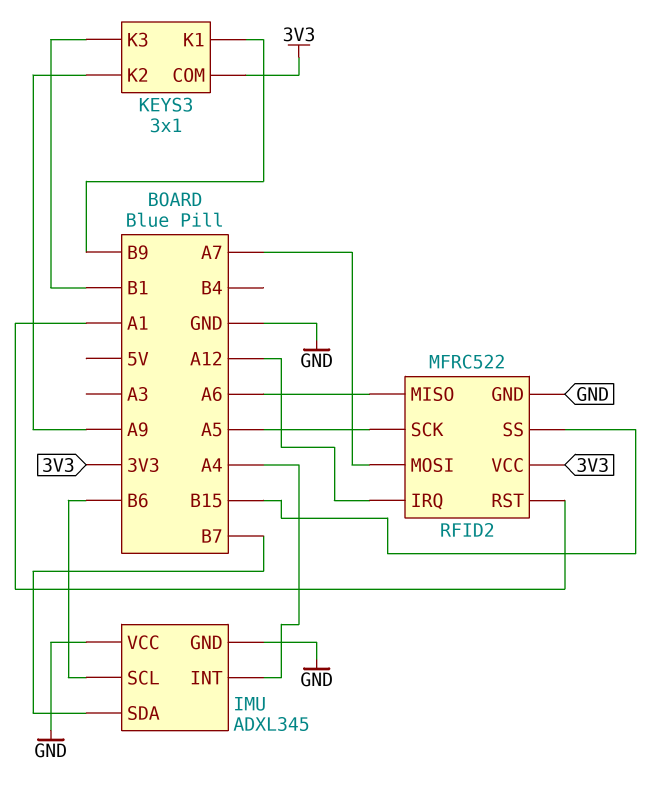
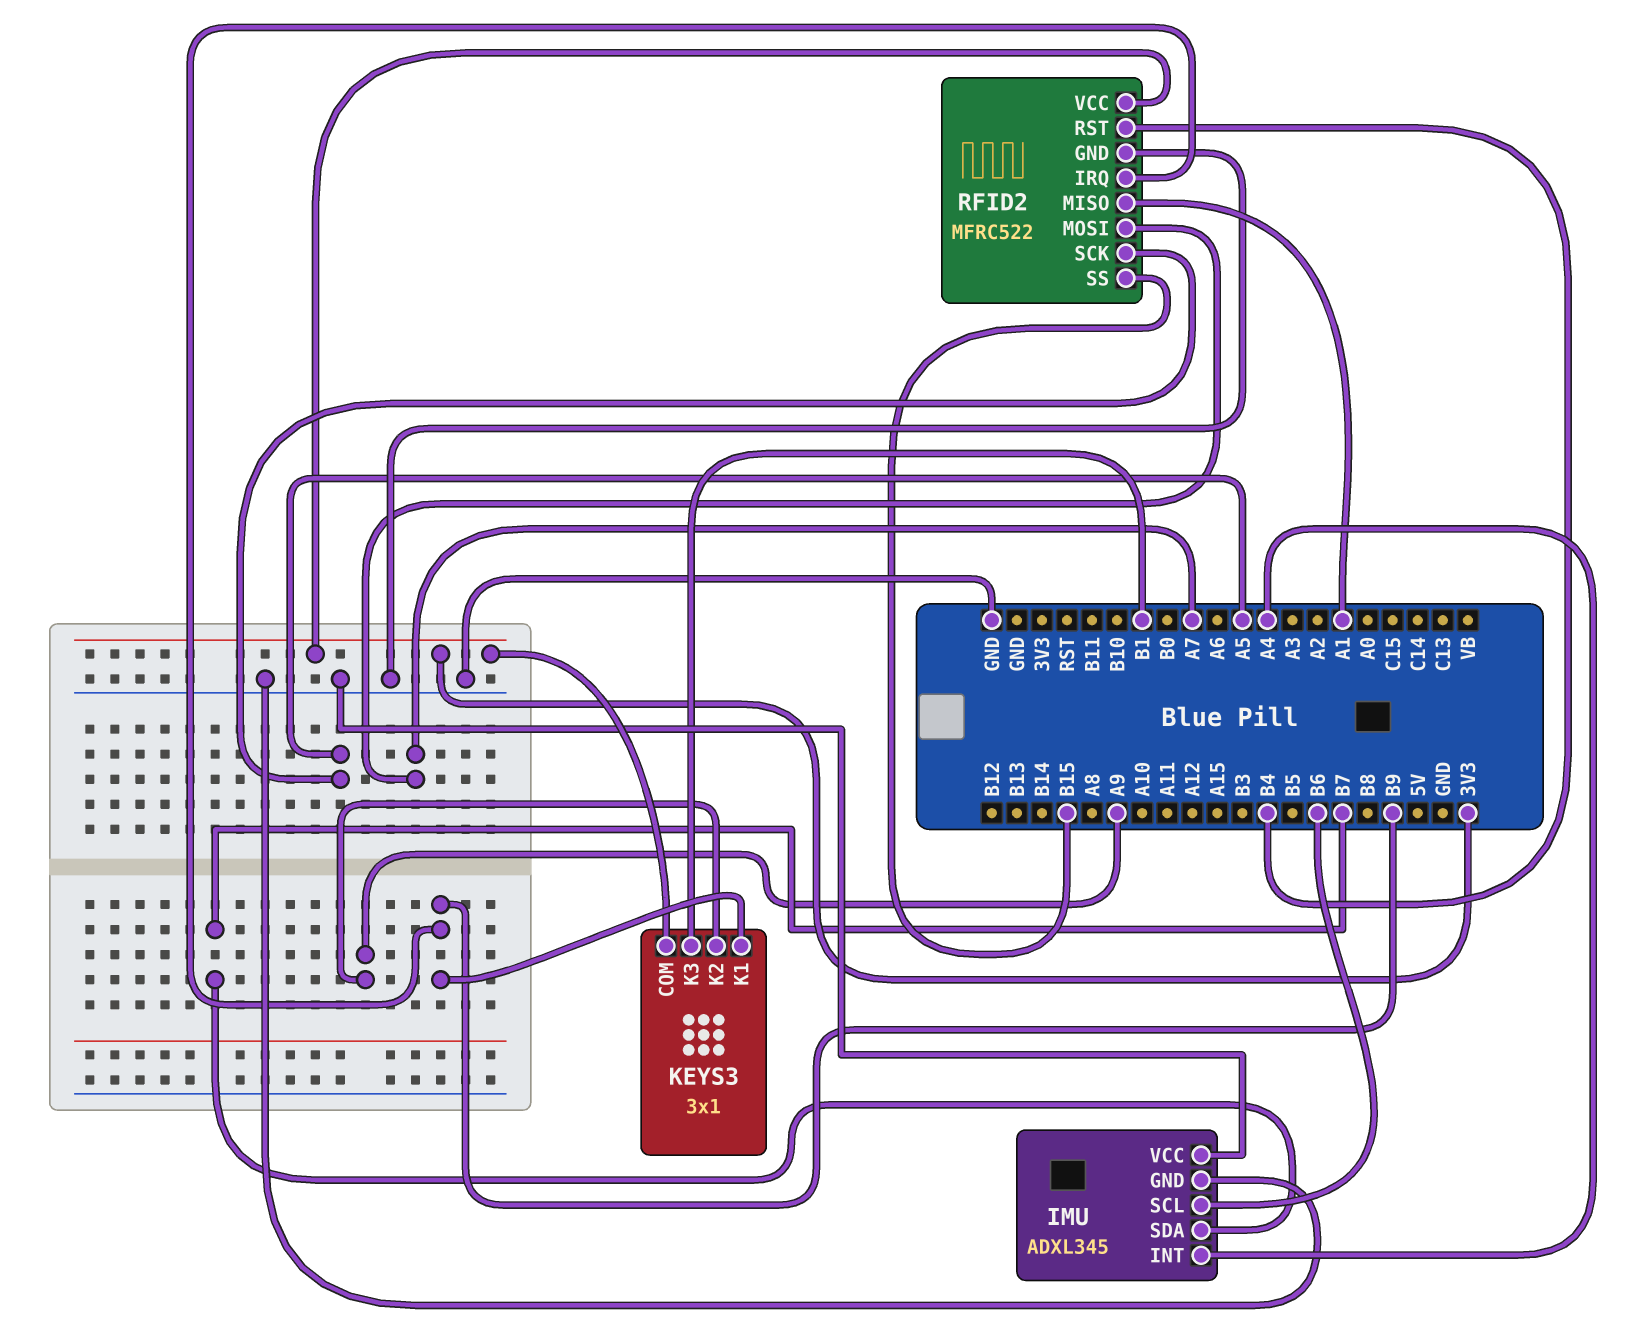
RFID2 pin IRQ: A12 -> B9
RFID2 pin MISO: A6 -> A1
RFID2 pin RST: A1 -> B4

